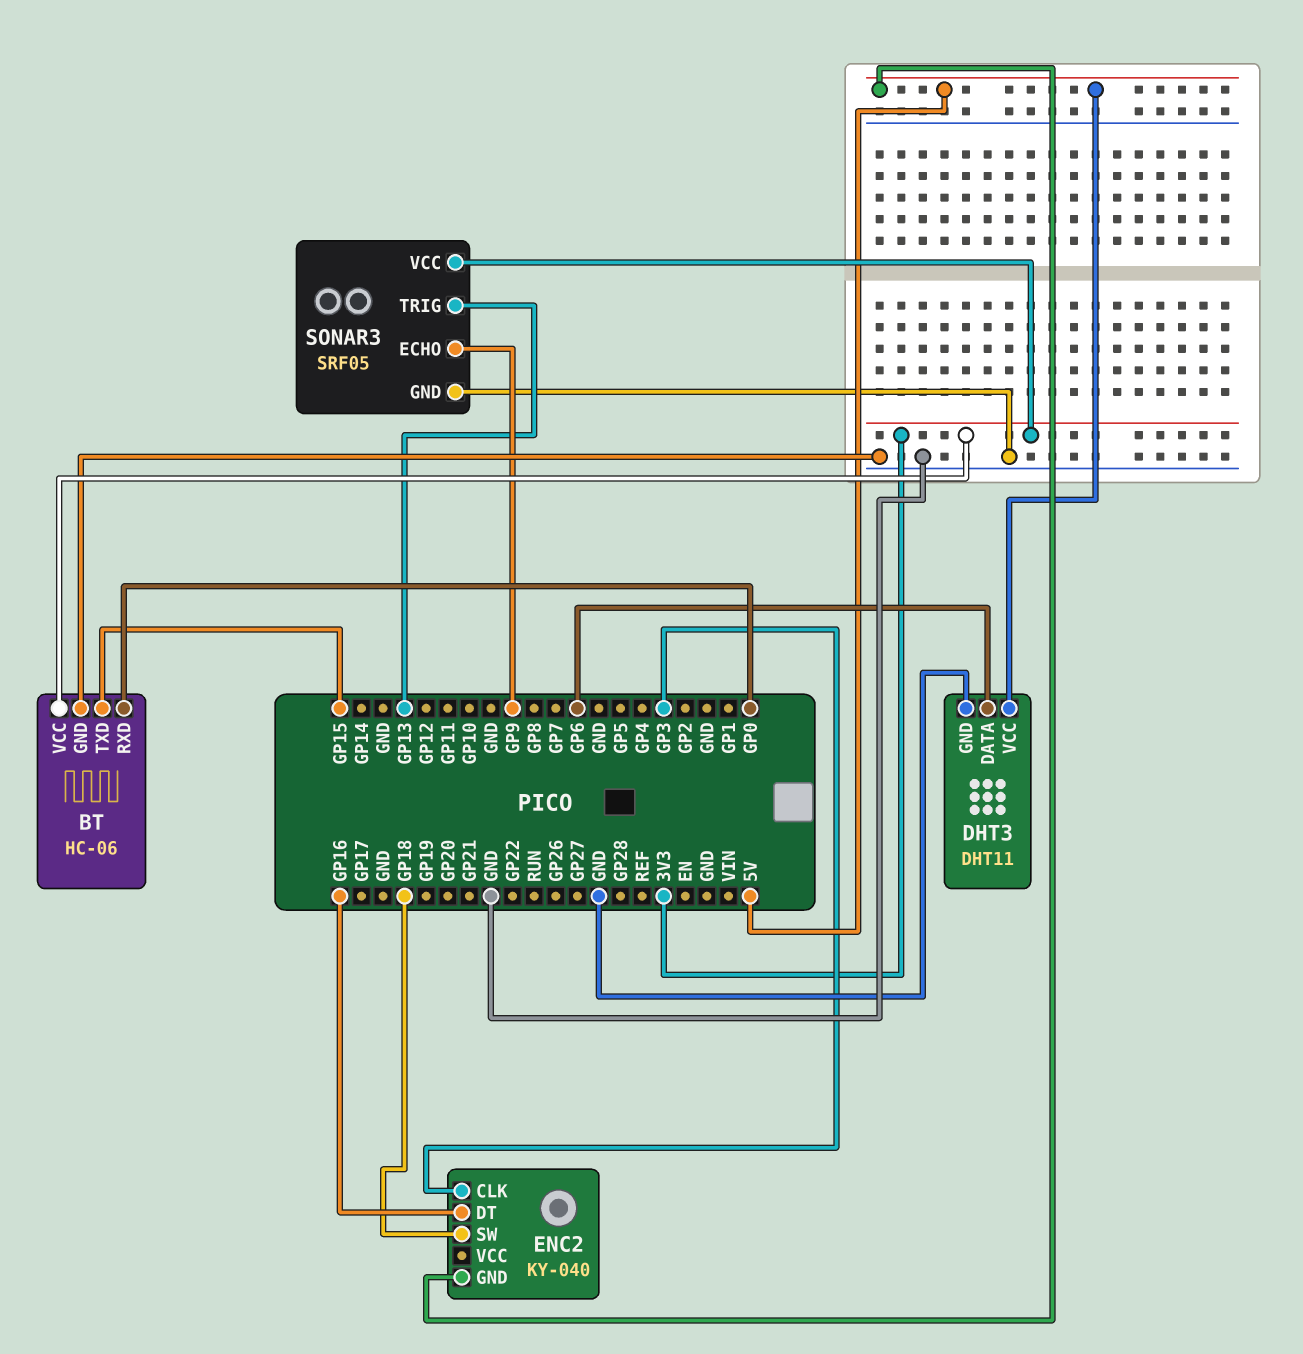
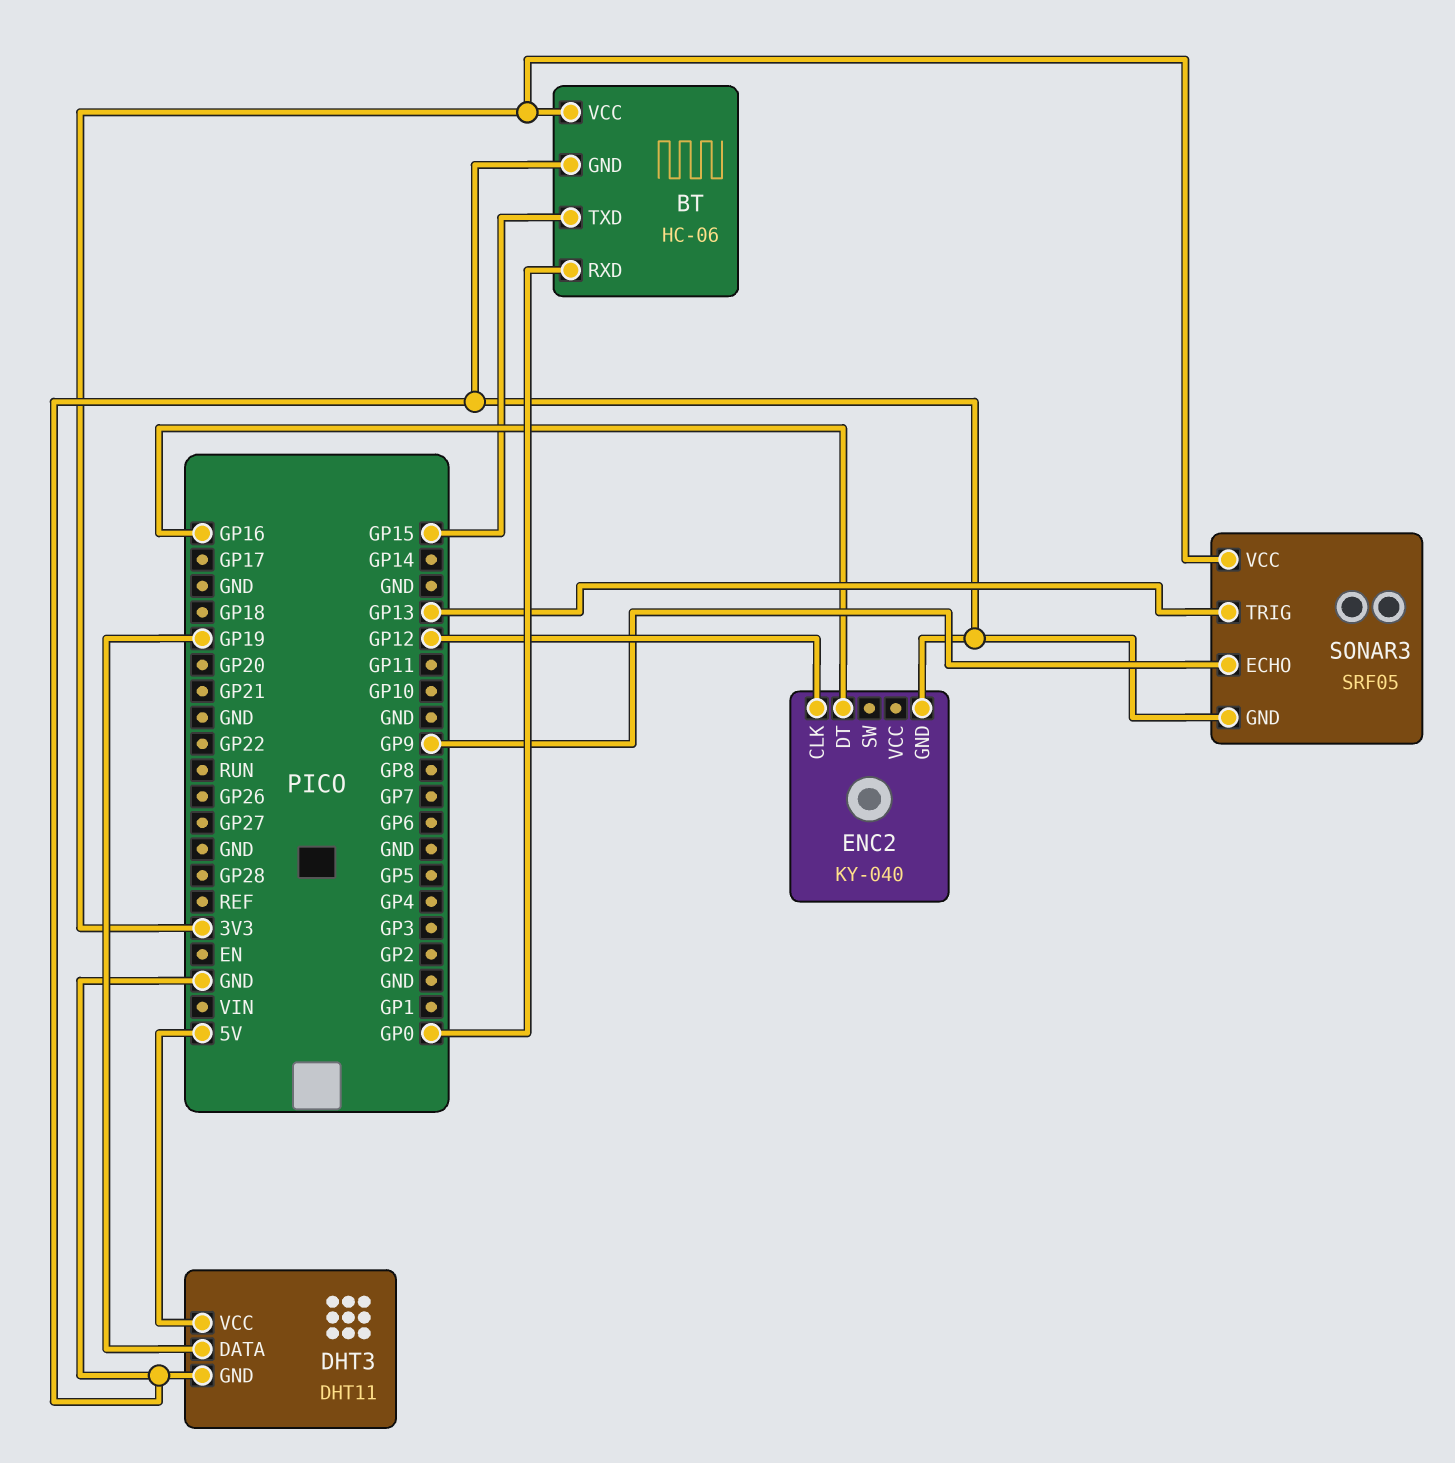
DHT3 pin DATA: GP6 -> GP19
ENC2 pin CLK: GP3 -> GP12
ENC2 pin GND: 5V -> GND
ENC2 pin SW: GP18 -> none

